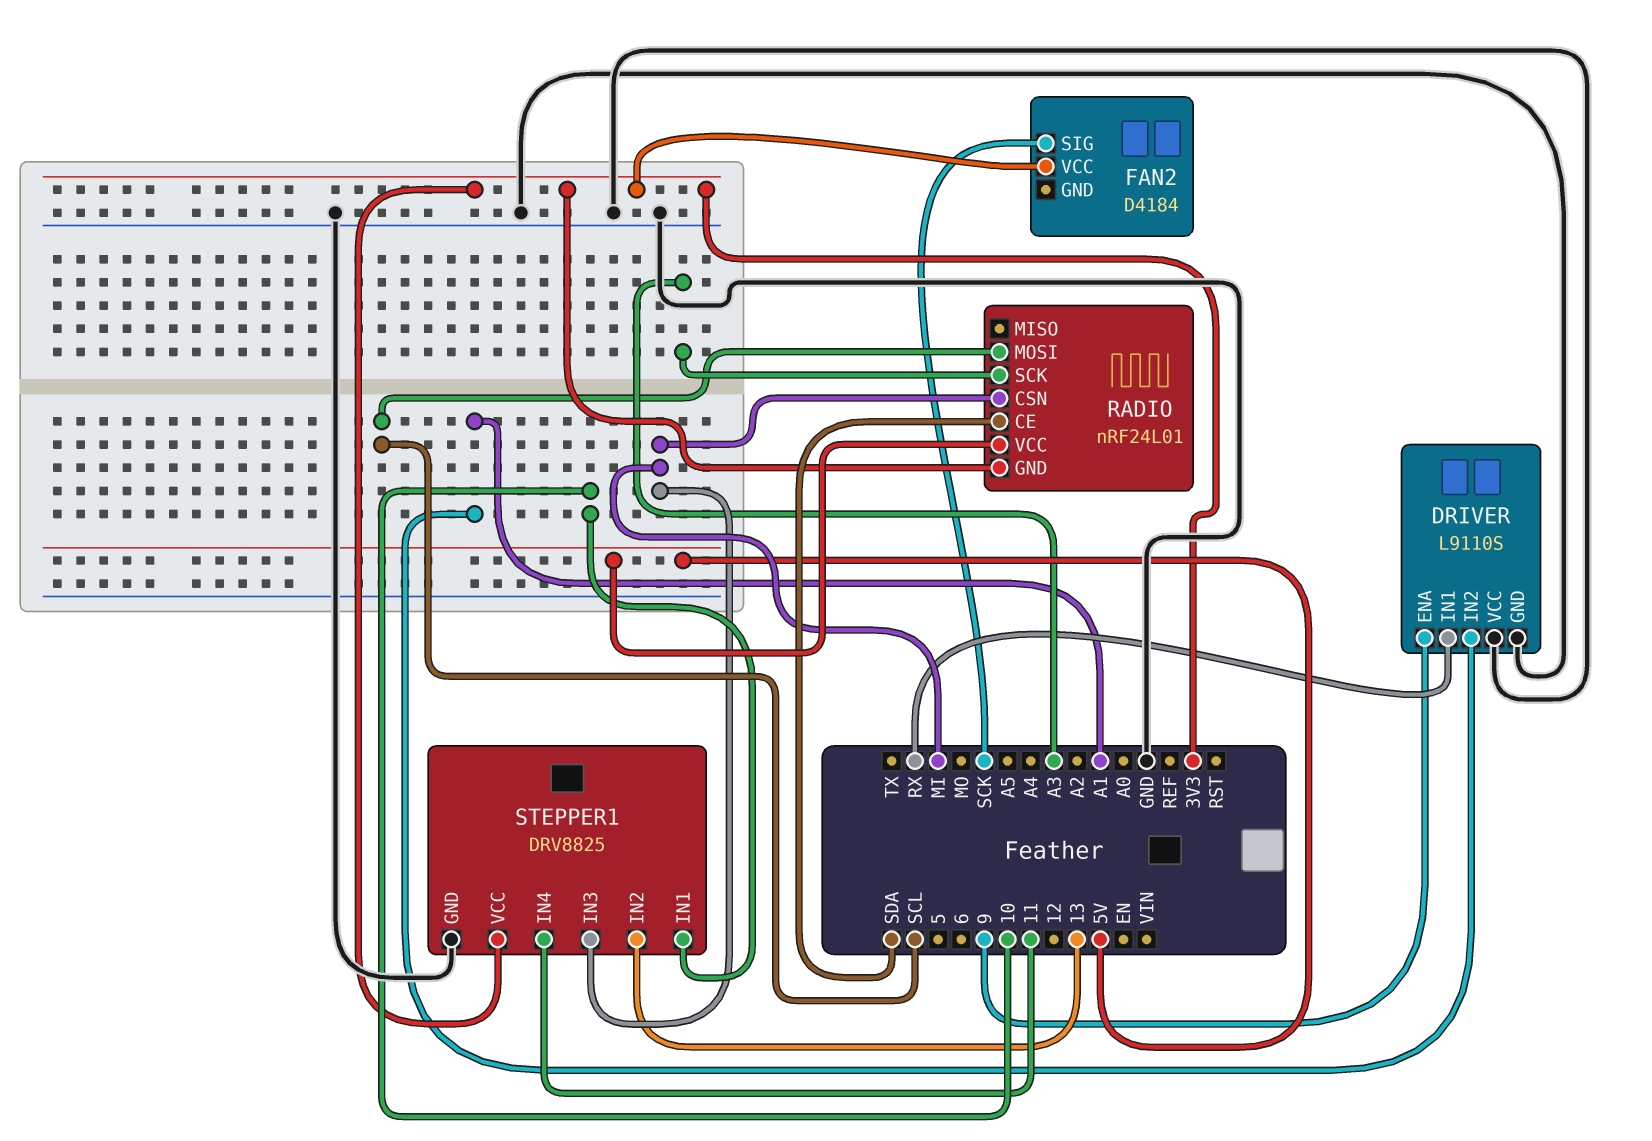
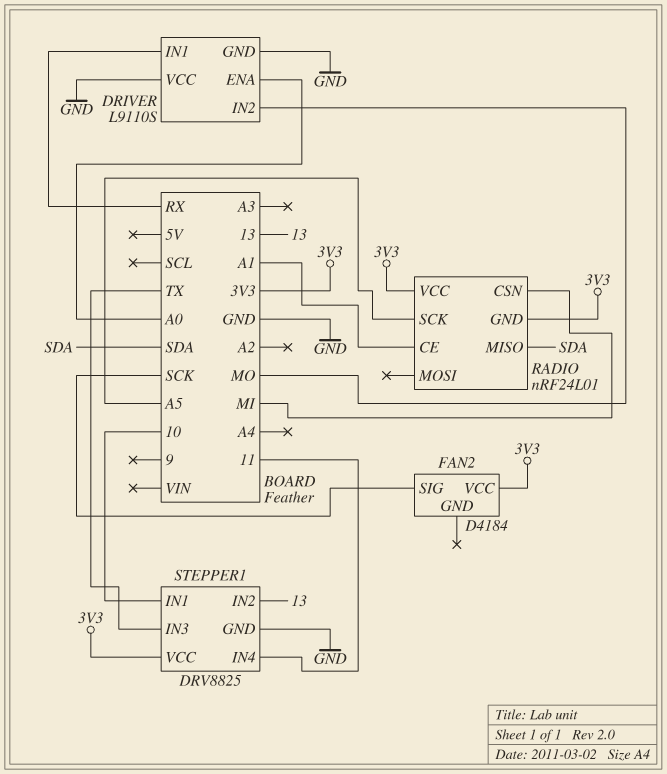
DRIVER pin ENA: 9 -> A0
DRIVER pin IN2: A1 -> MO
RADIO pin CE: SDA -> A1
RADIO pin MISO: none -> SDA
RADIO pin MOSI: SCL -> none
RADIO pin SCK: A3 -> A5
RADIO pin VCC: 5V -> 3V3
STEPPER1 pin IN3: MI -> TX

